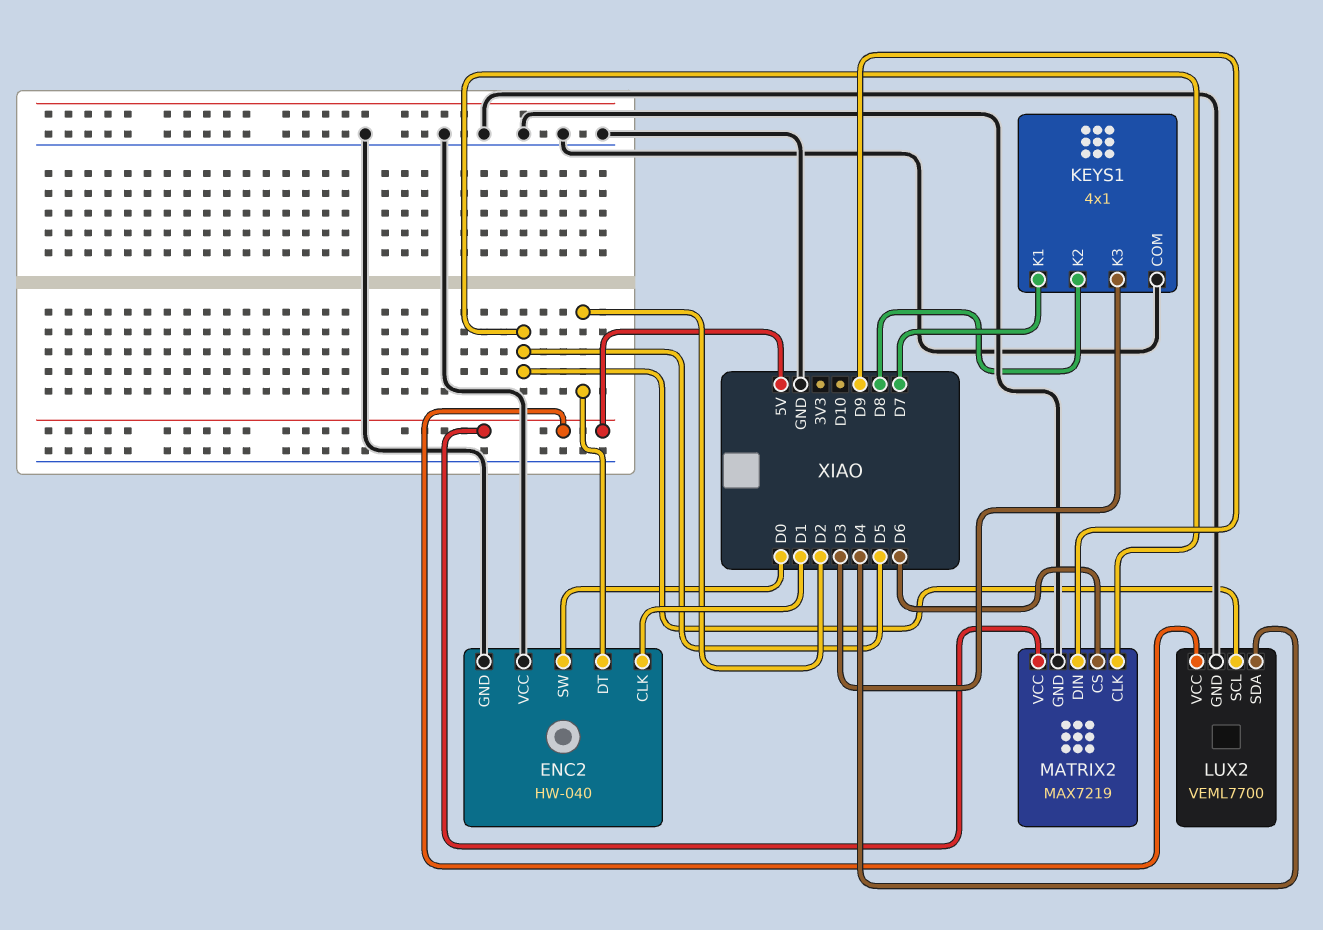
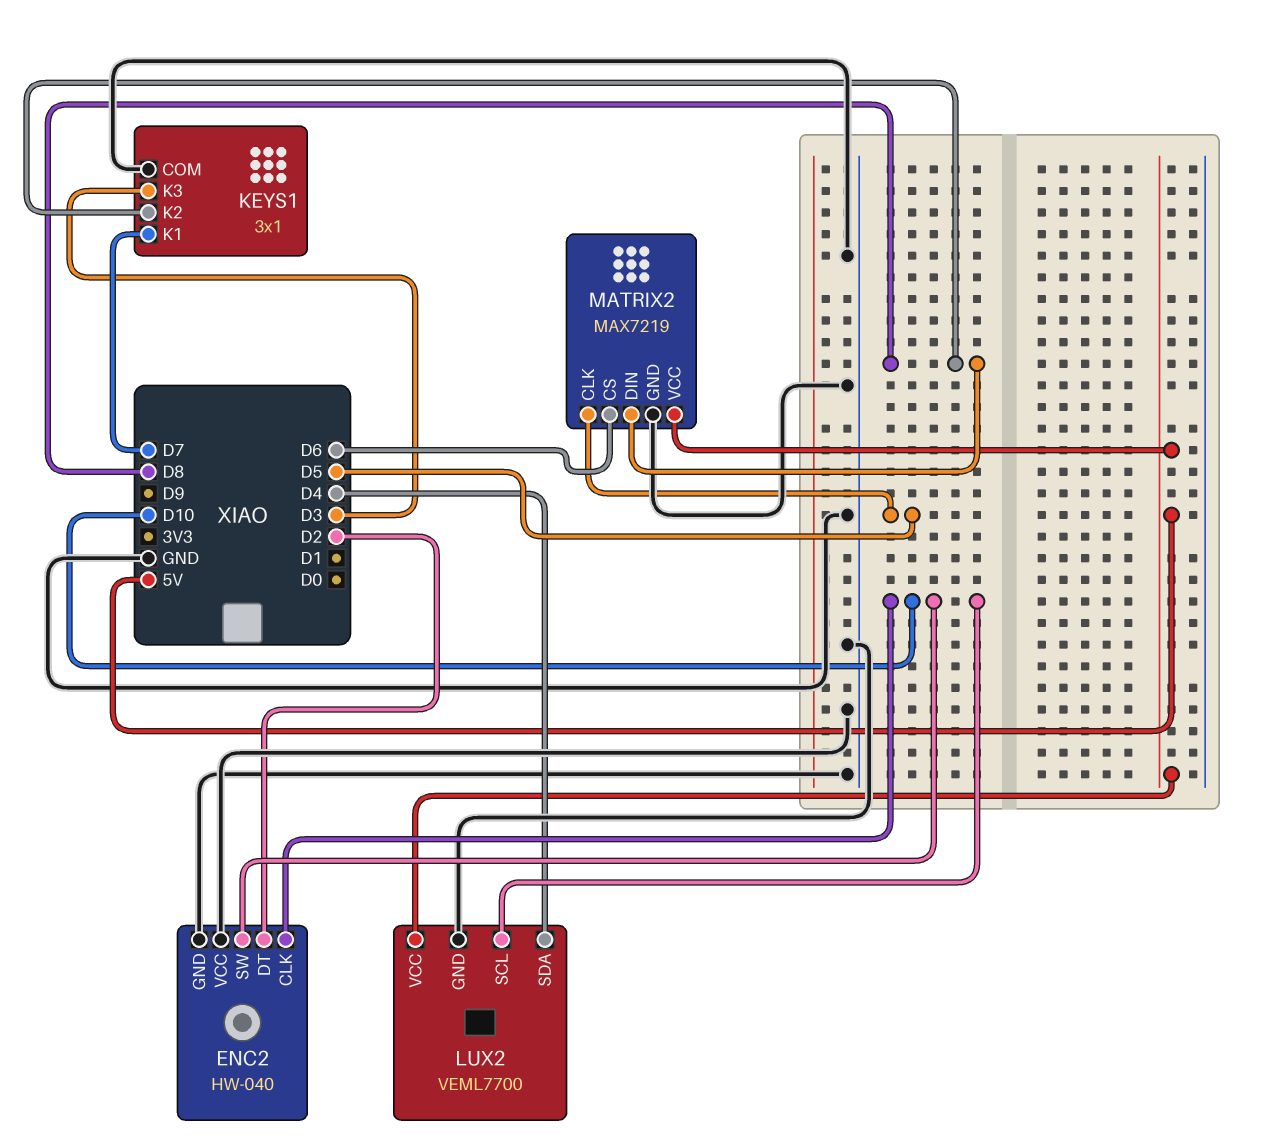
ENC2 pin CLK: D1 -> D10
ENC2 pin SW: D0 -> D10
KEYS1: 4x1 -> 3x1
LUX2 pin SCL: D5 -> D10
MATRIX2 pin DIN: D9 -> D8

